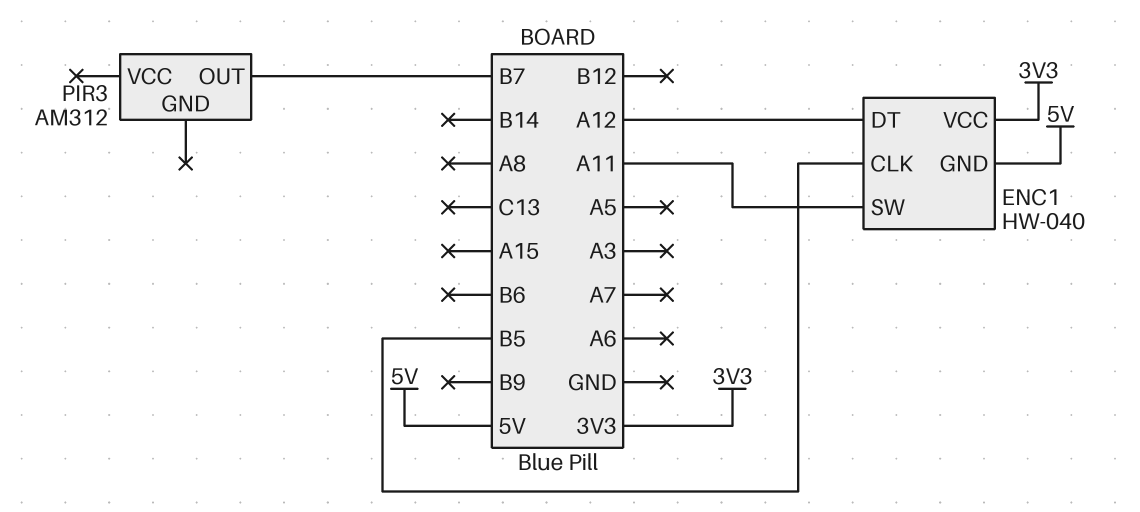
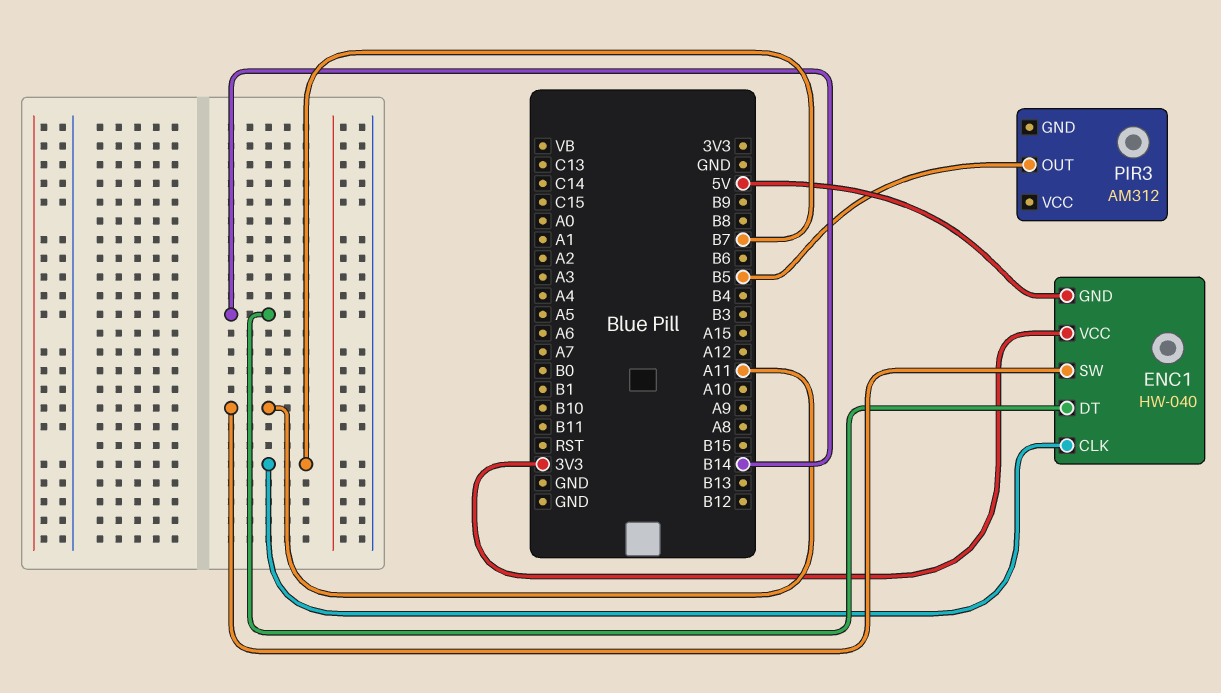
ENC1 pin CLK: B5 -> B7
ENC1 pin DT: A12 -> B14
PIR3 pin OUT: B7 -> B5

